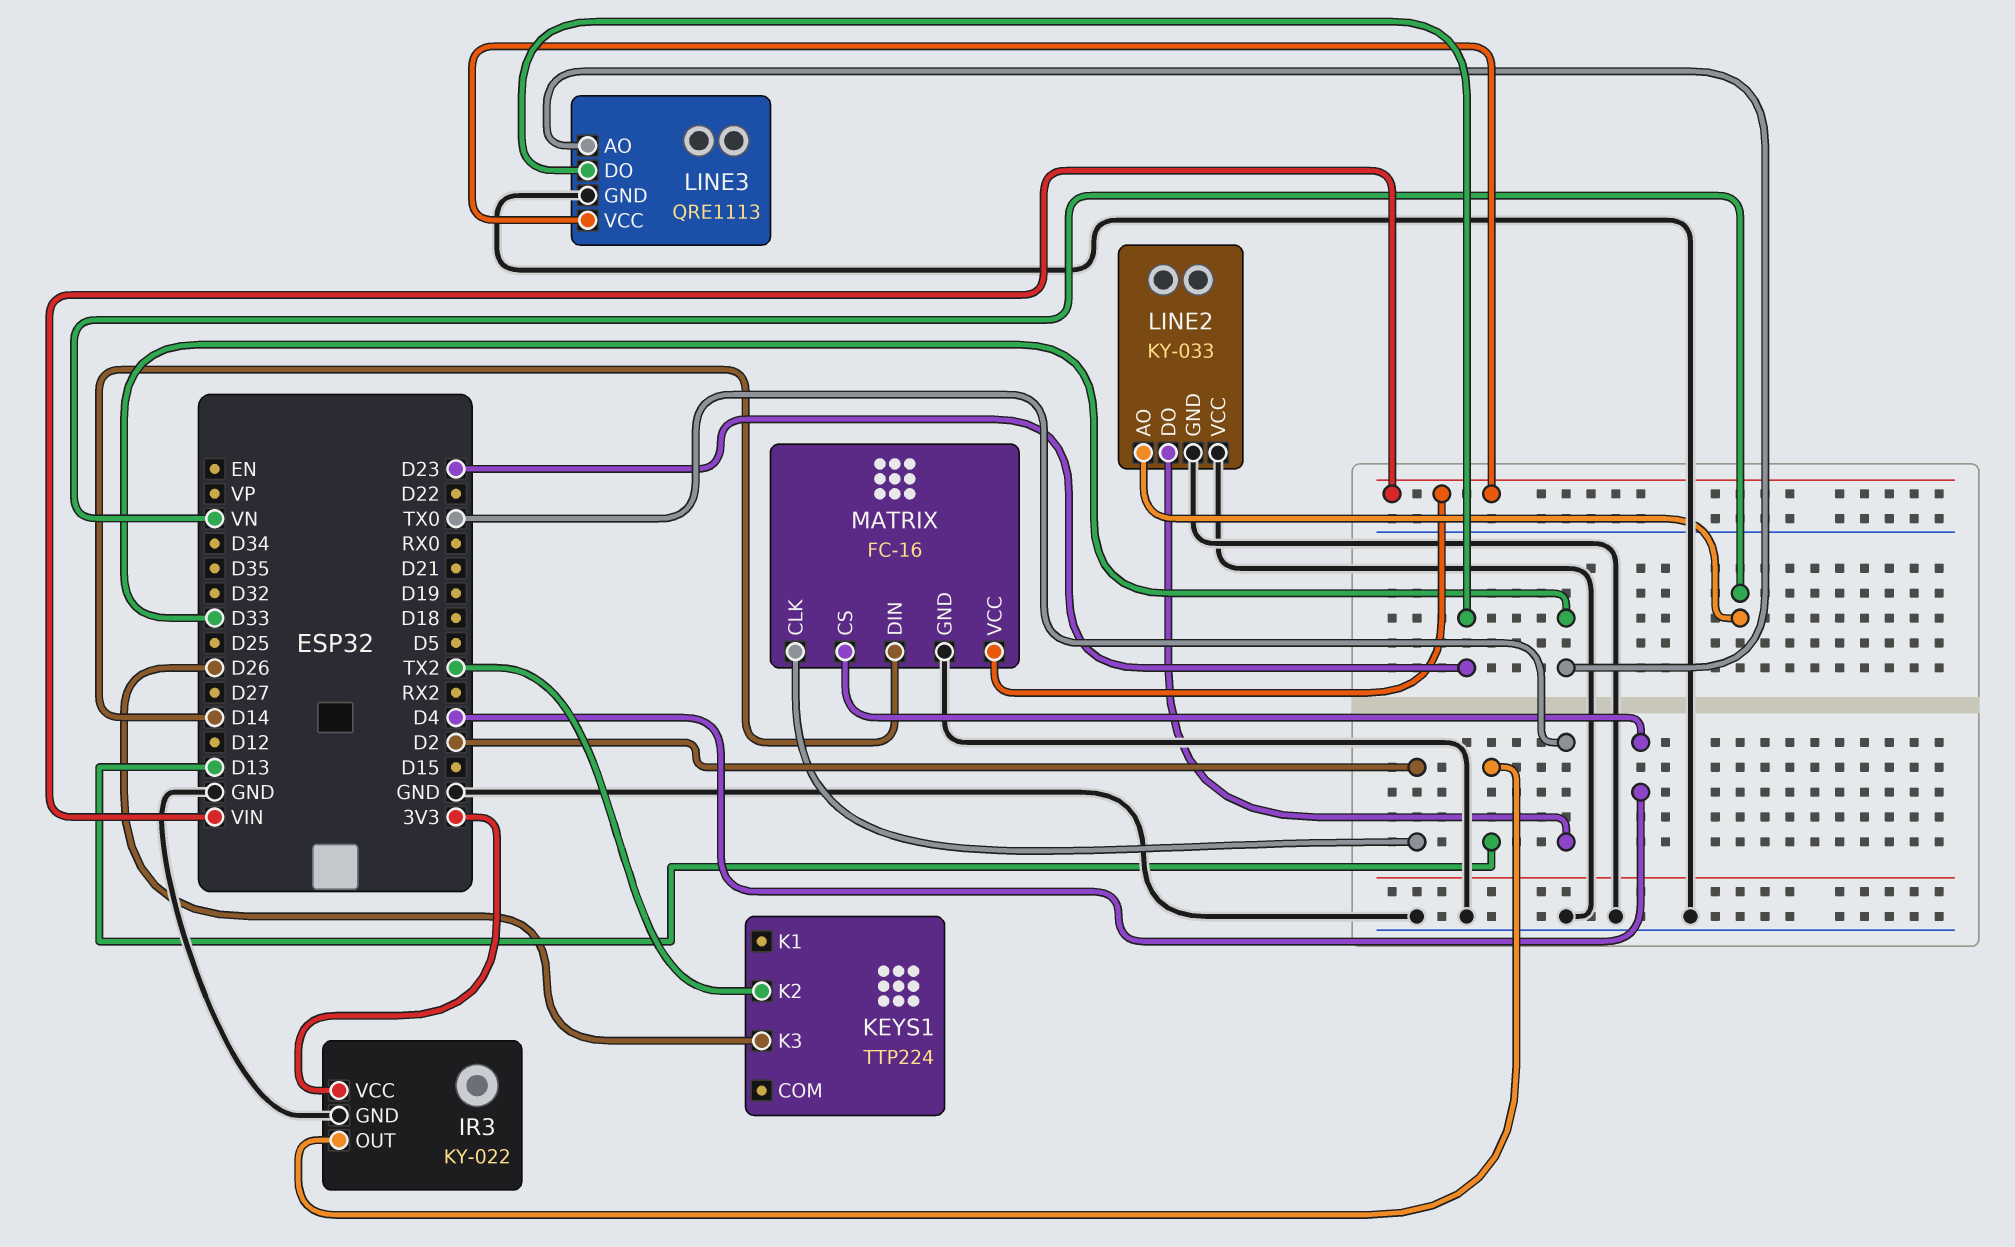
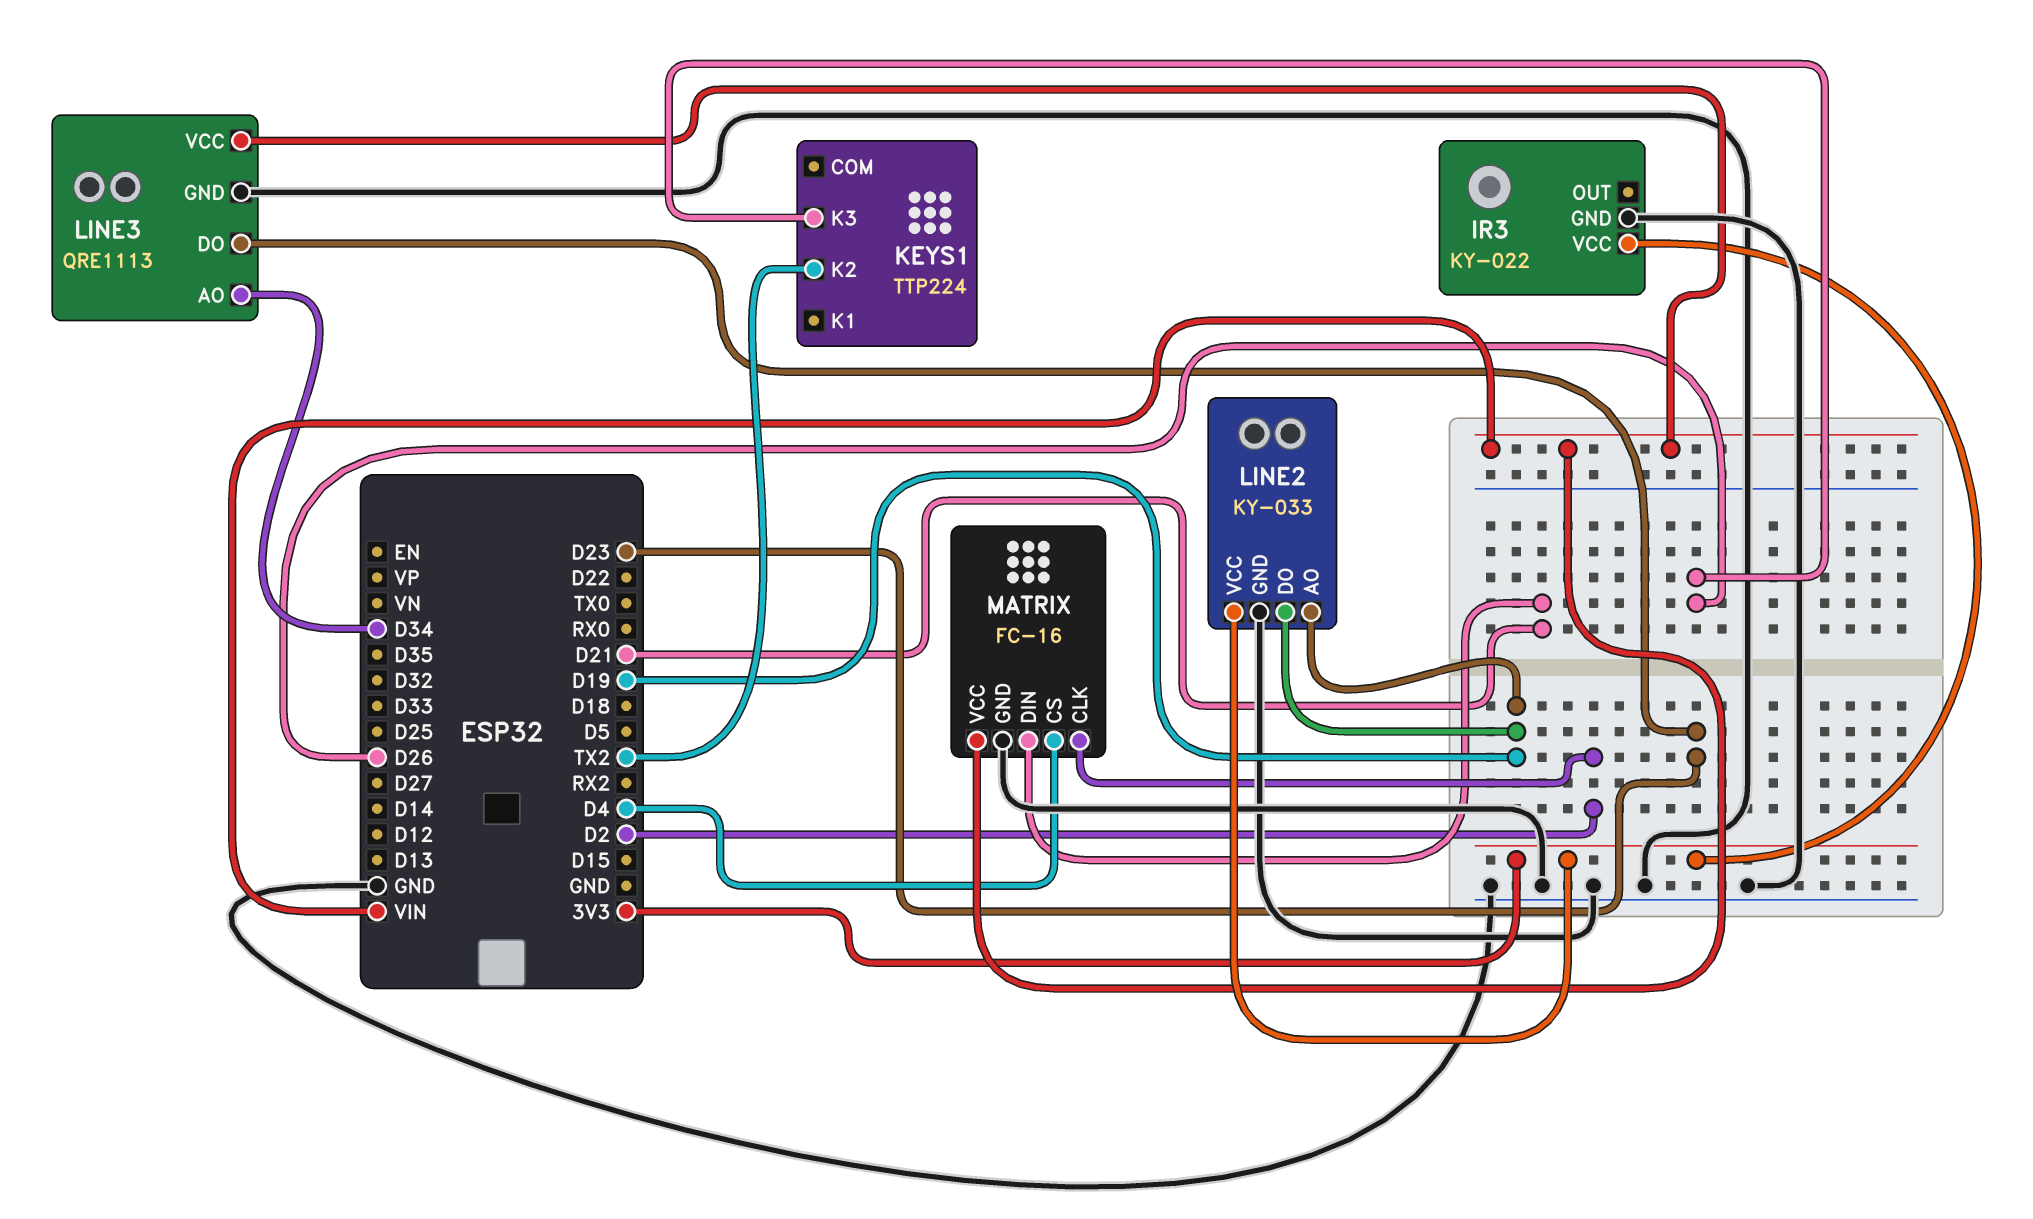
IR3 pin OUT: D13 -> none
LINE2 pin AO: VN -> D19
LINE2 pin DO: TX0 -> D19
LINE2 pin VCC: GND -> 3V3
LINE3 pin AO: D33 -> D34
MATRIX pin DIN: D14 -> D21

